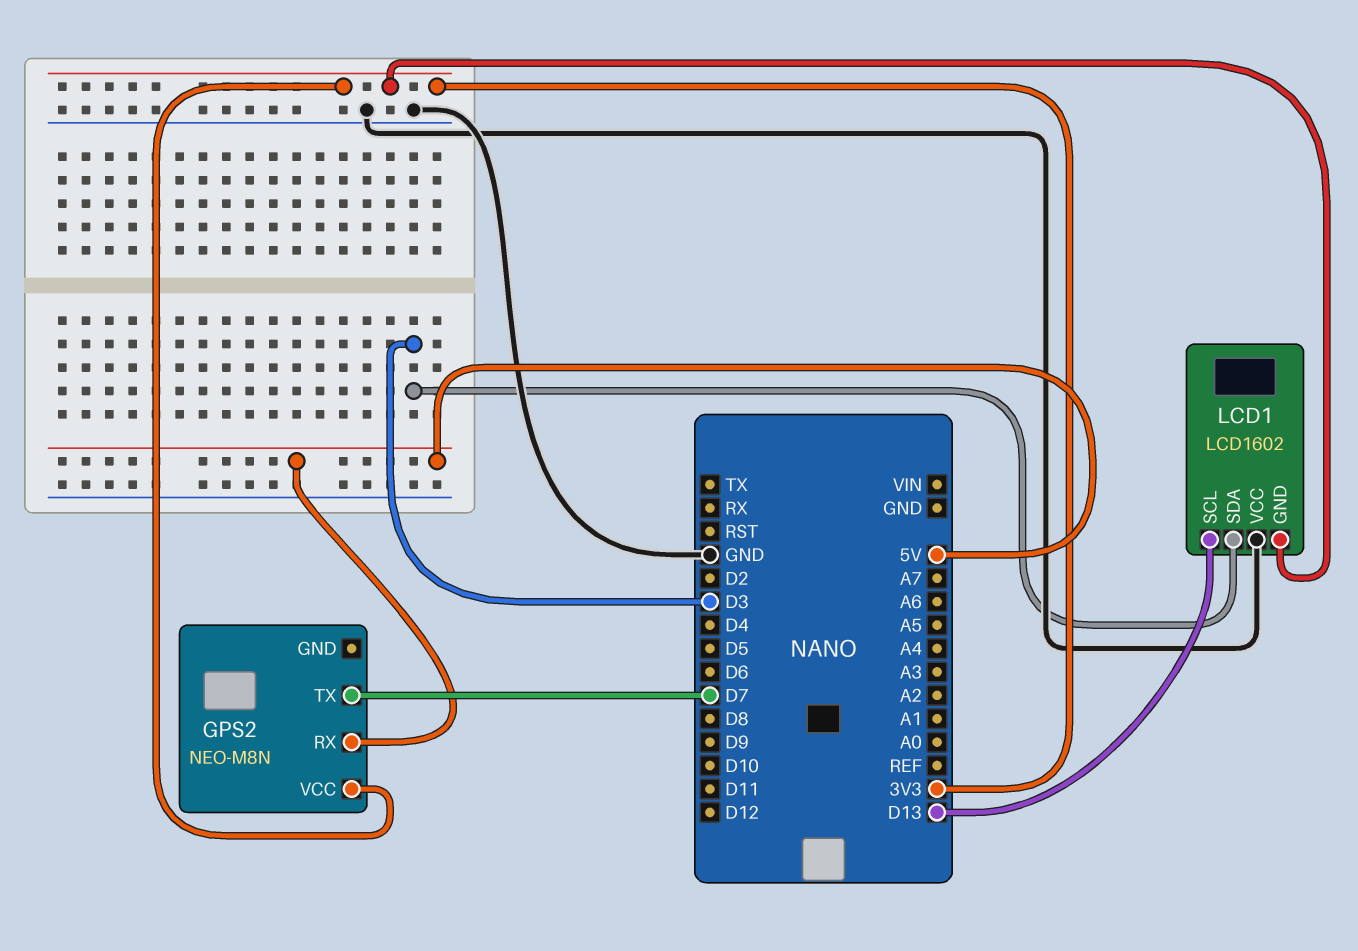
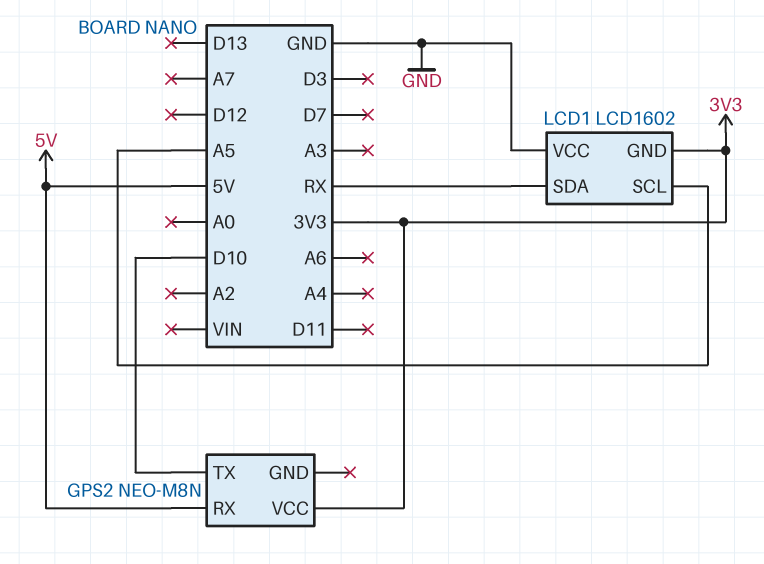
GPS2 pin TX: D7 -> D10
LCD1 pin SCL: D13 -> A5
LCD1 pin SDA: D3 -> RX

